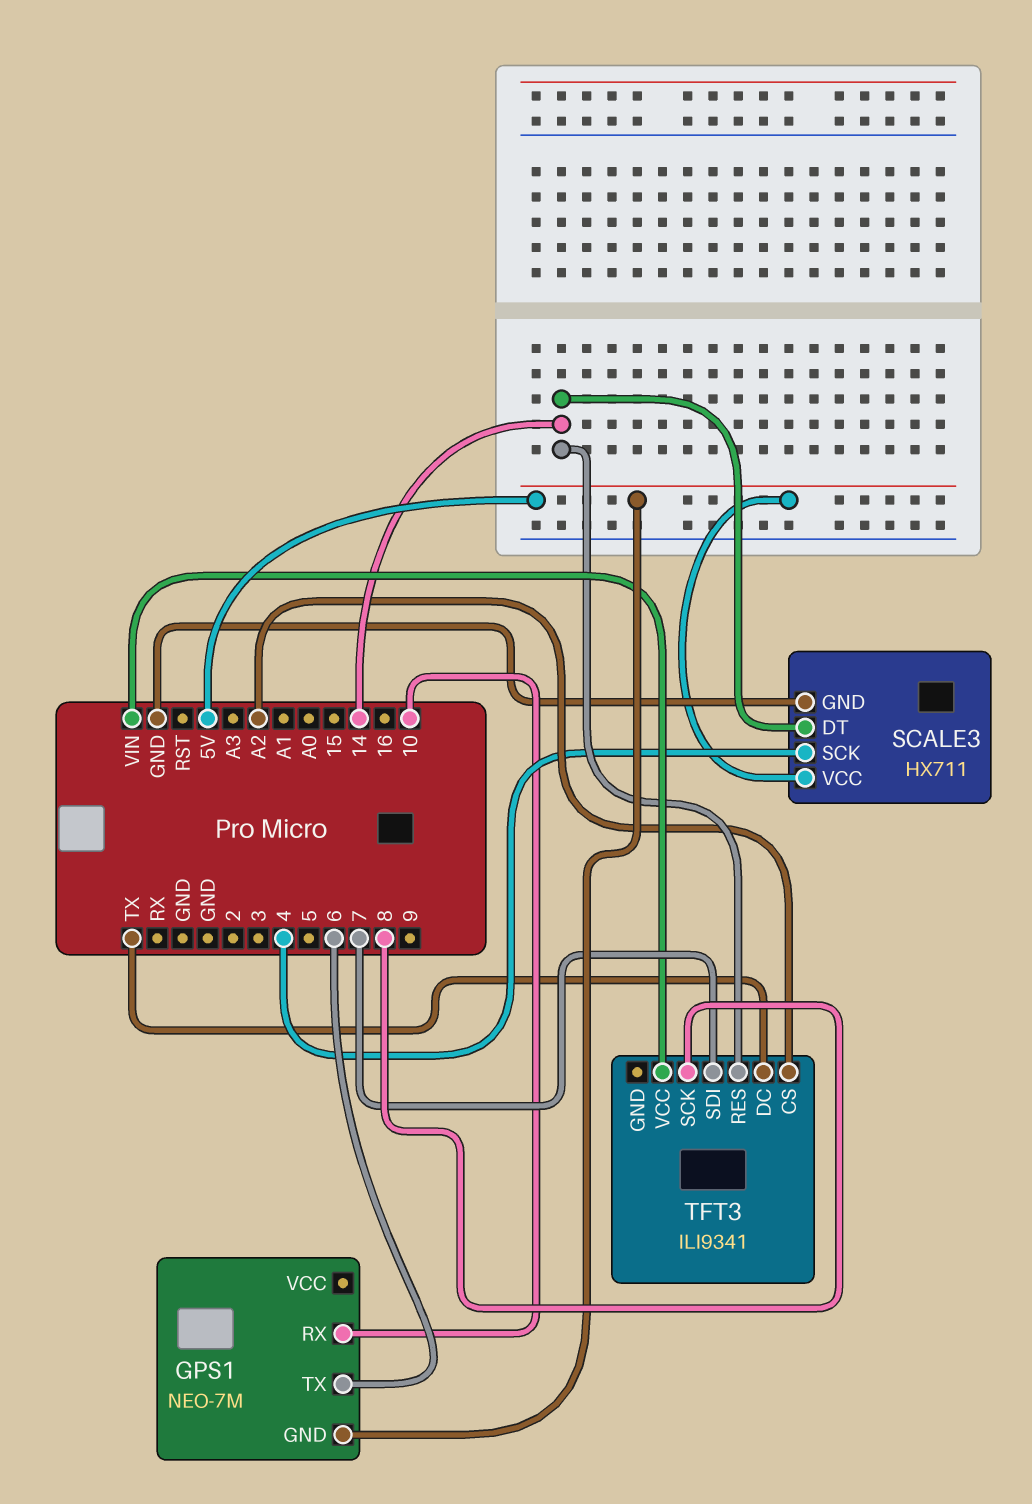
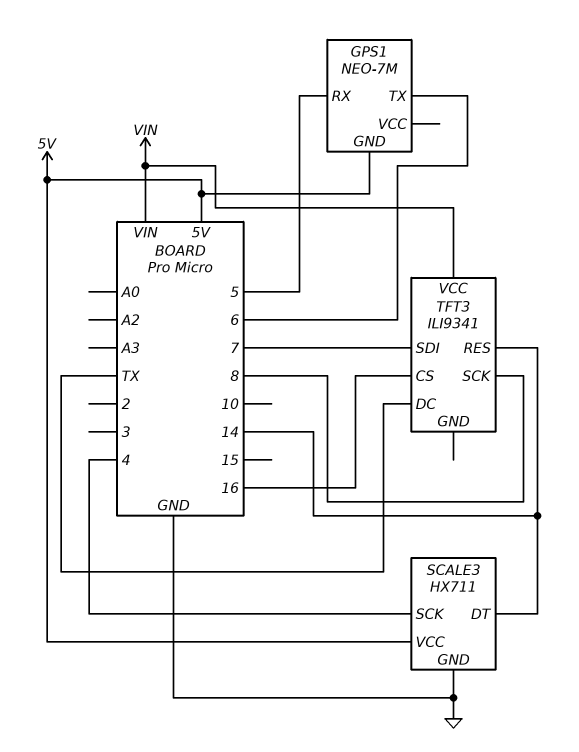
GPS1 pin RX: 10 -> 5
TFT3 pin CS: A2 -> 16

